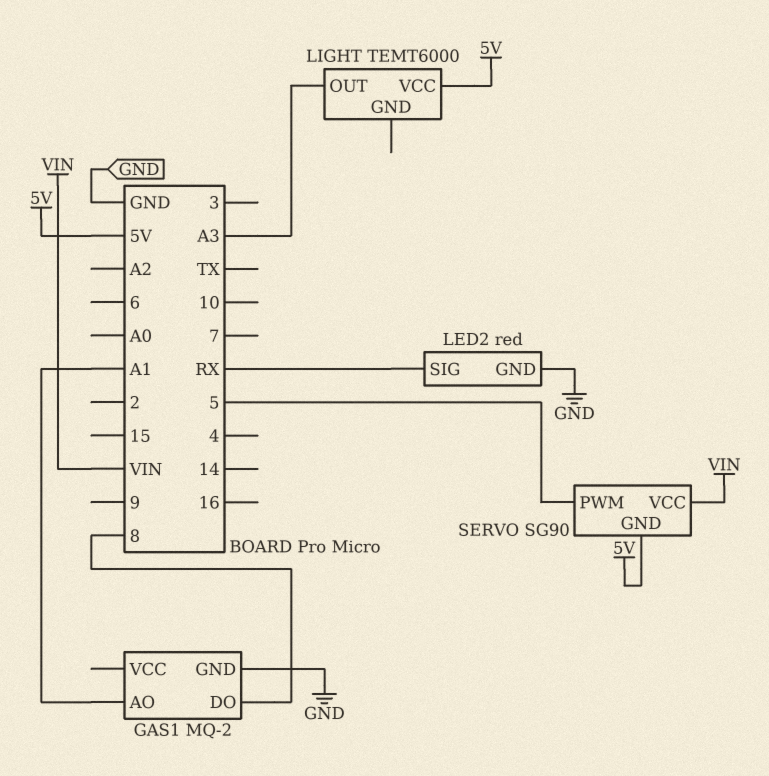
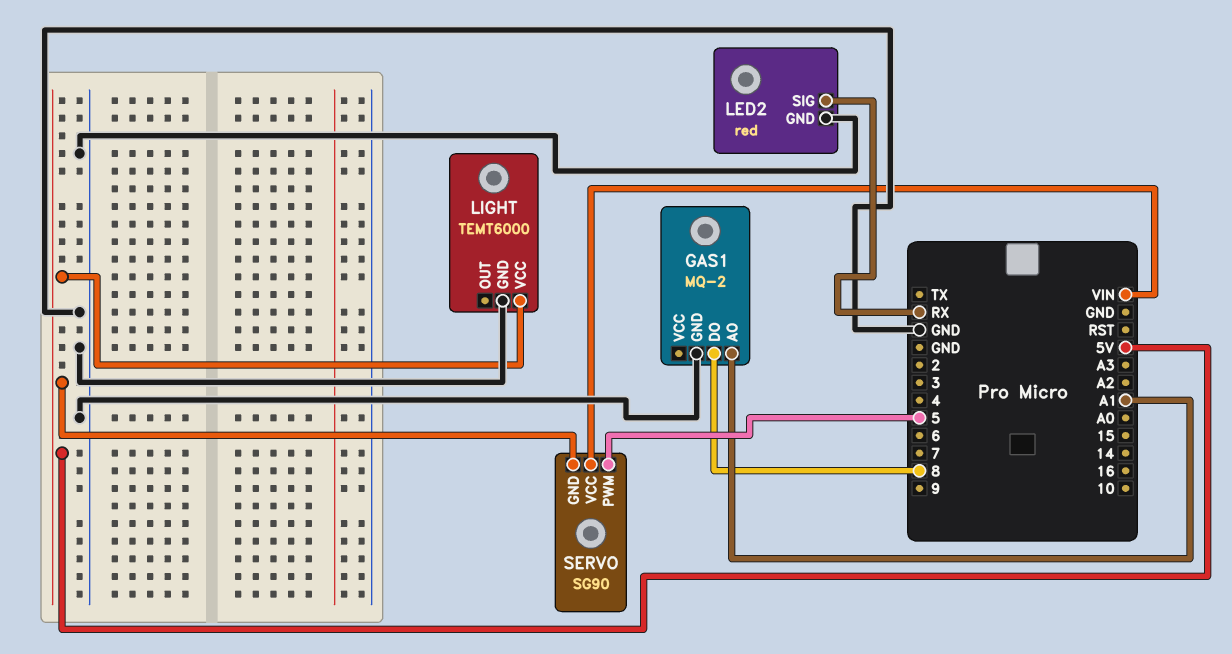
LIGHT pin GND: none -> GND
LIGHT pin OUT: A3 -> none

